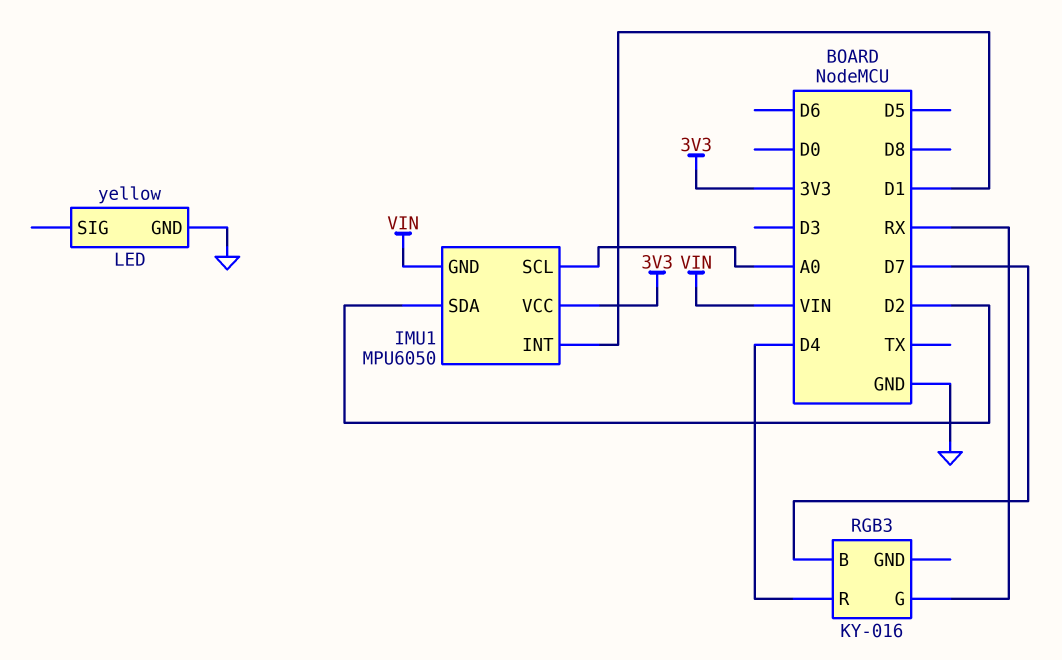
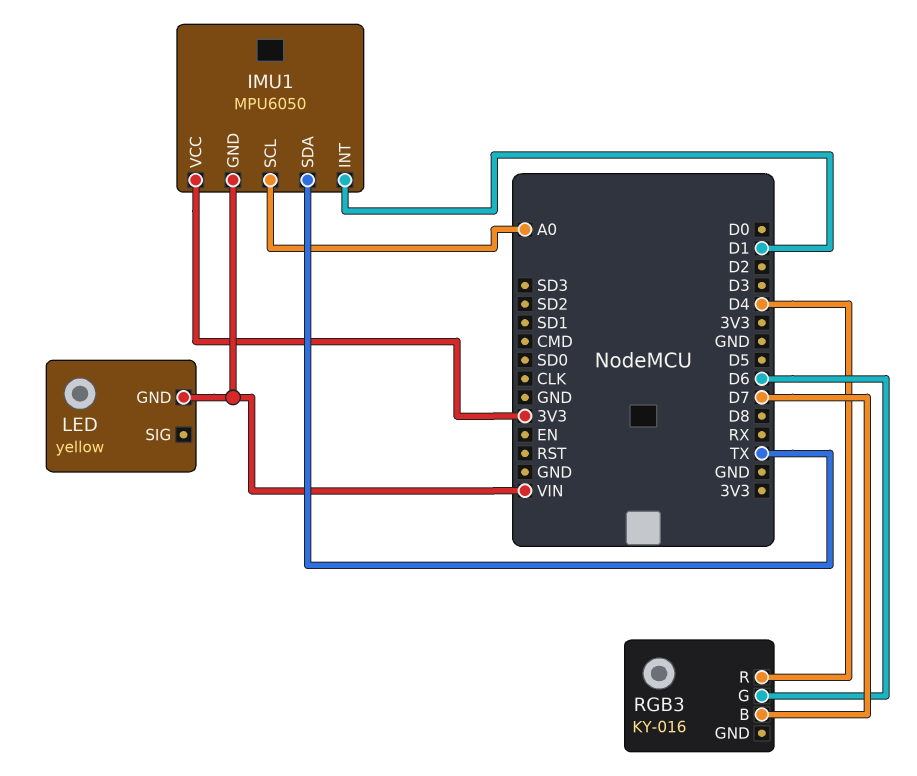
IMU1 pin SDA: D2 -> TX
LED pin GND: GND -> VIN
RGB3 pin G: RX -> D6

